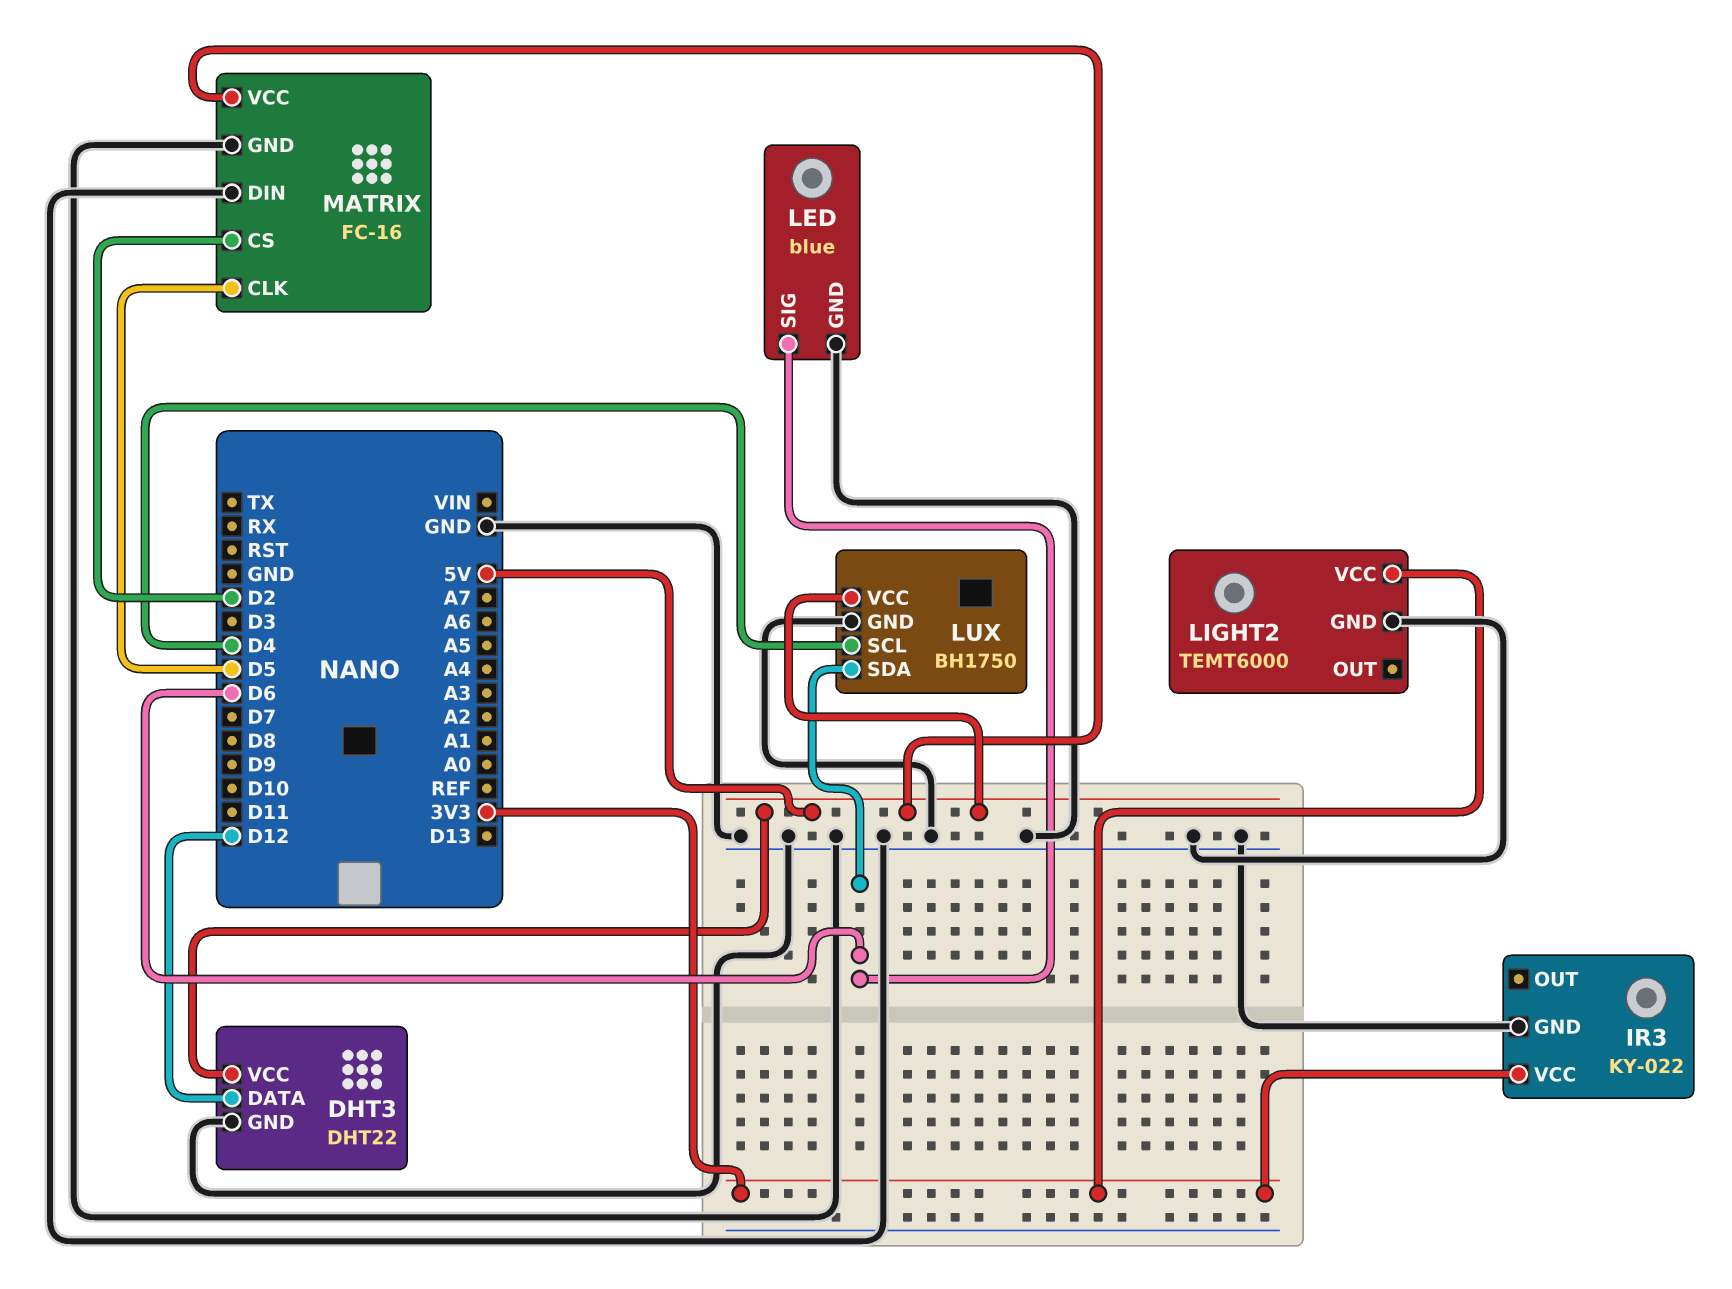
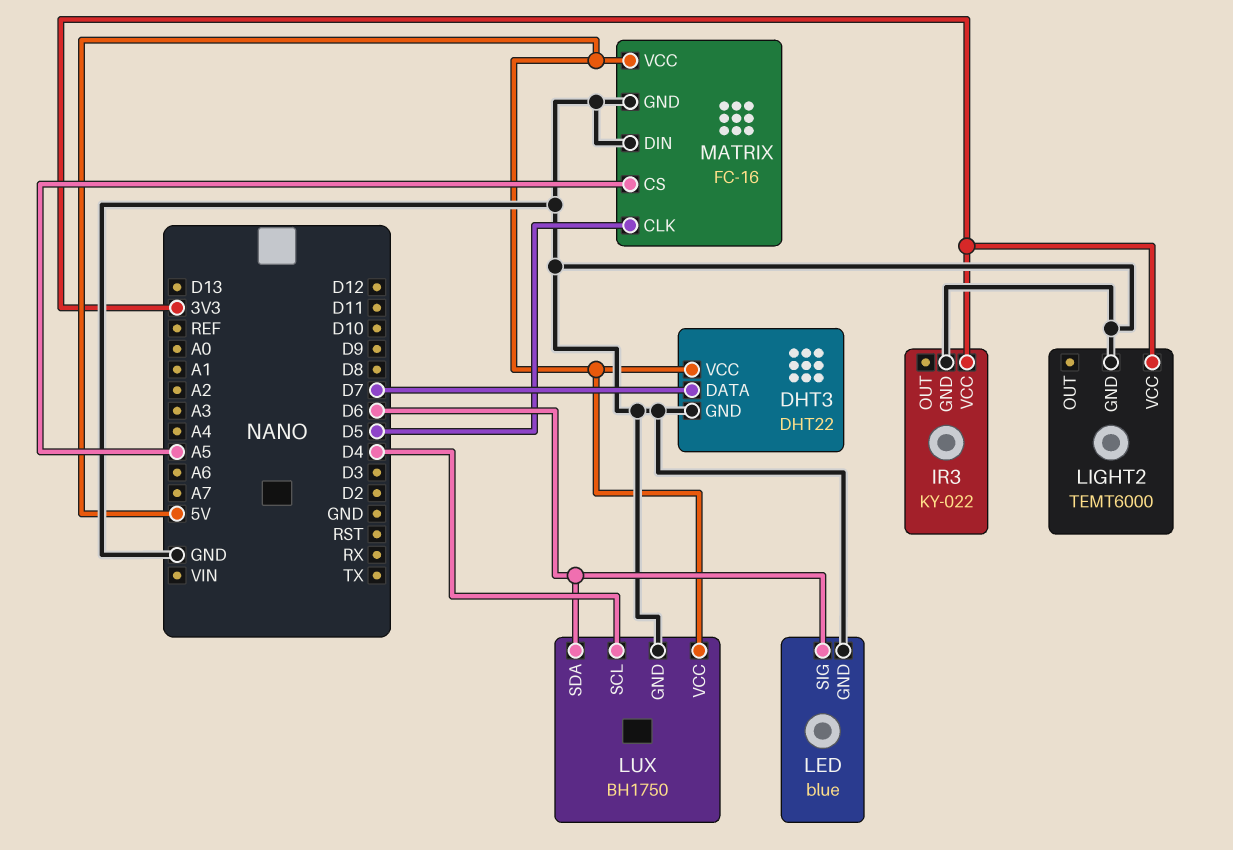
DHT3 pin DATA: D12 -> D7
MATRIX pin CS: D2 -> A5

